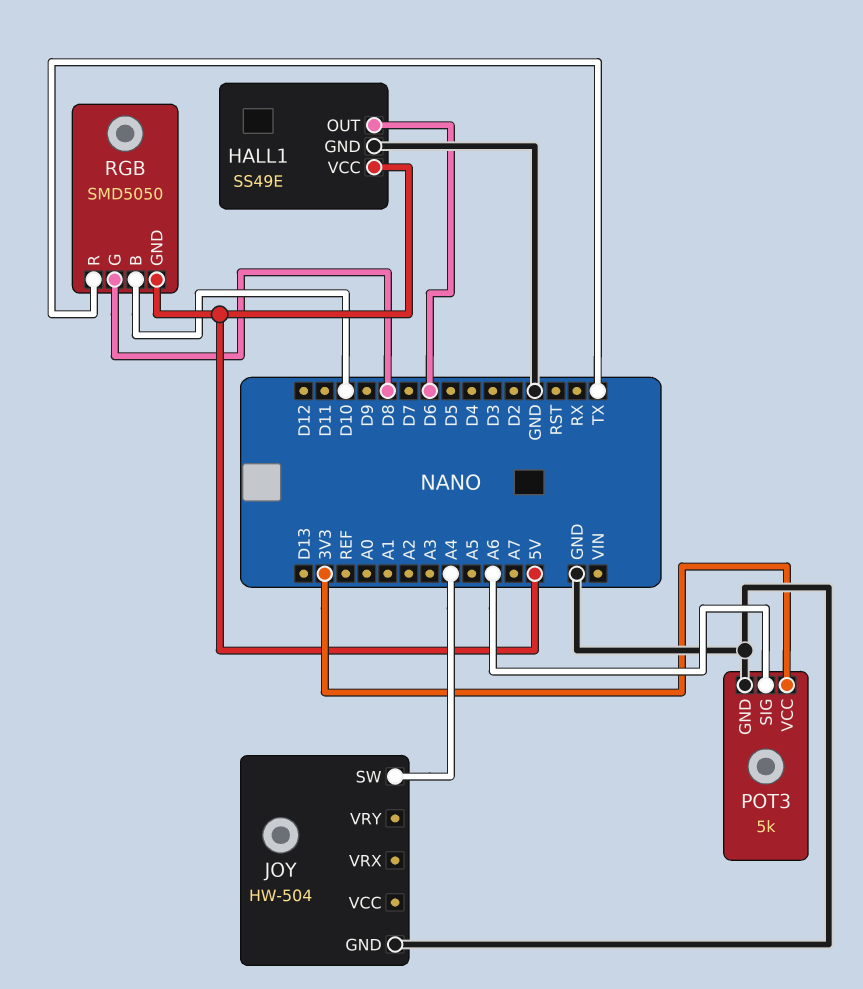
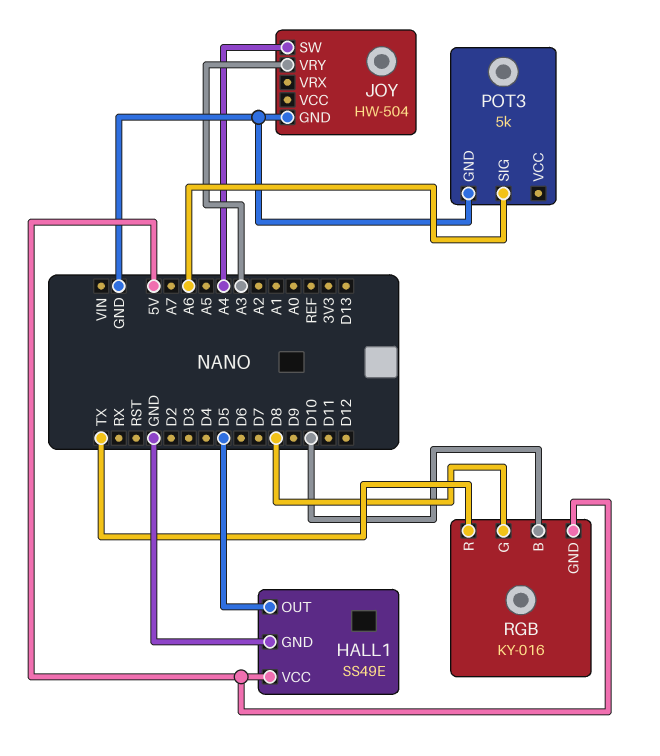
HALL1 pin OUT: D6 -> D5
JOY pin VRY: none -> A3
POT3 pin VCC: 3V3 -> none
RGB: SMD5050 -> KY-016

